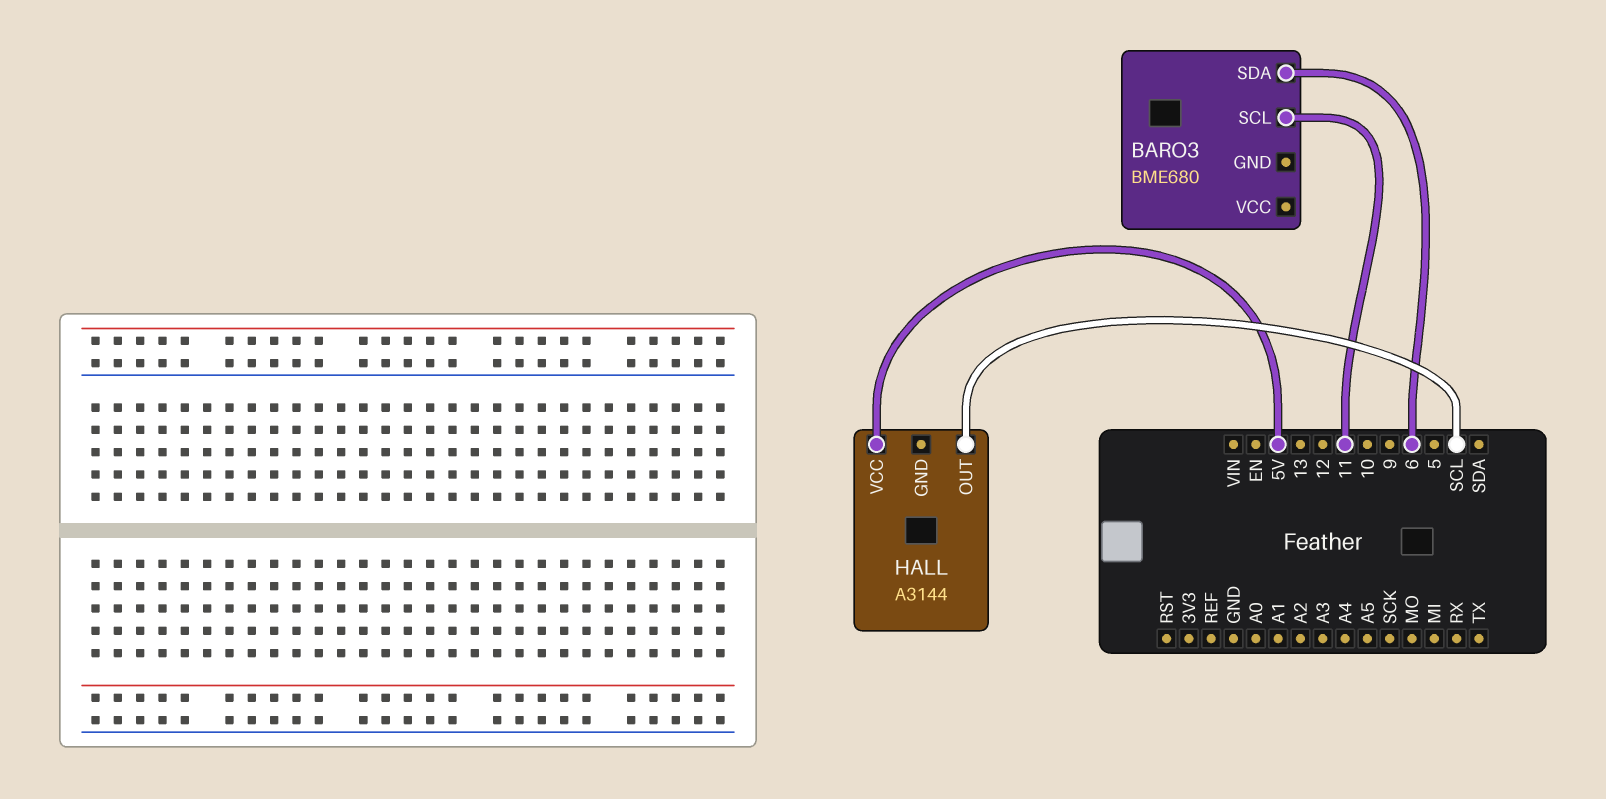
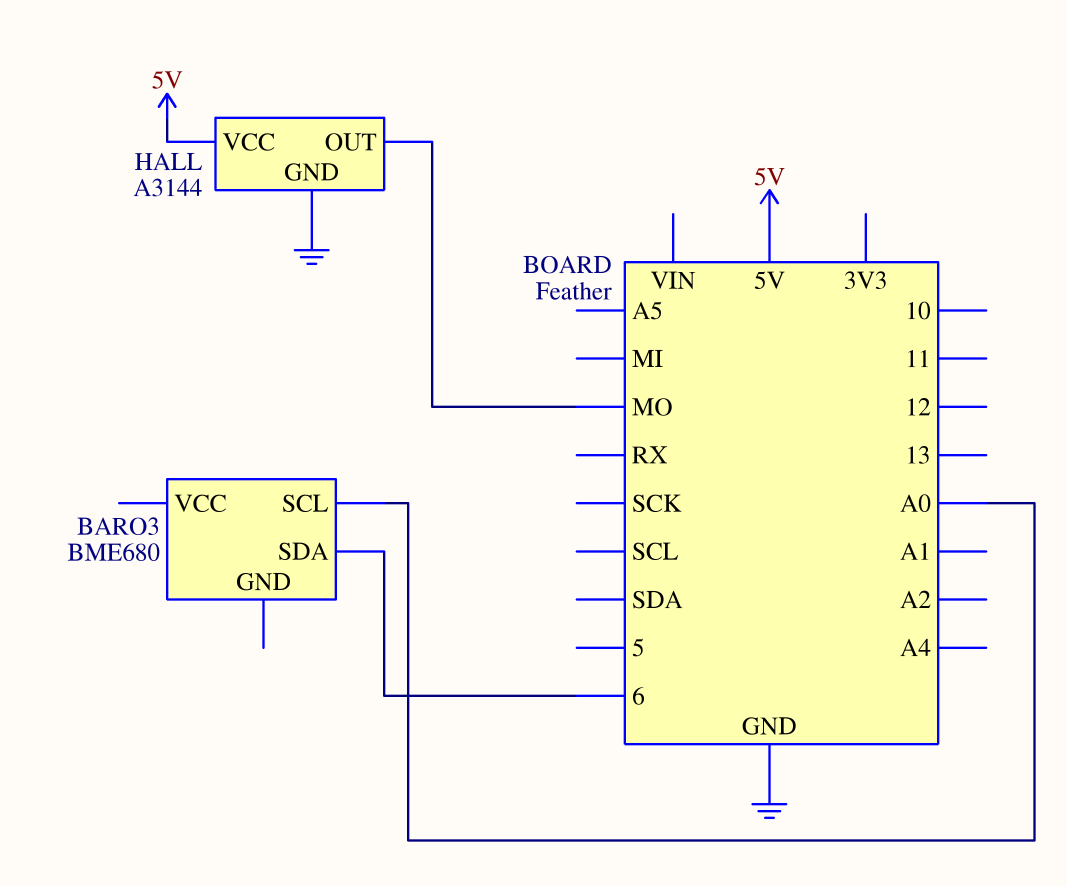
BARO3 pin SCL: 11 -> A0
HALL pin GND: none -> GND
HALL pin OUT: SCL -> MO

